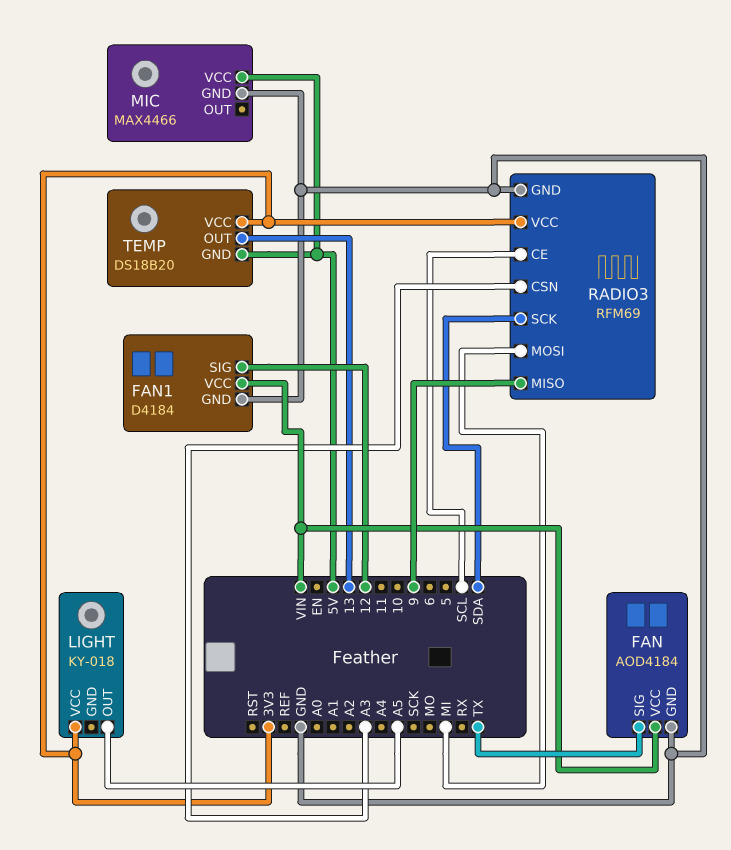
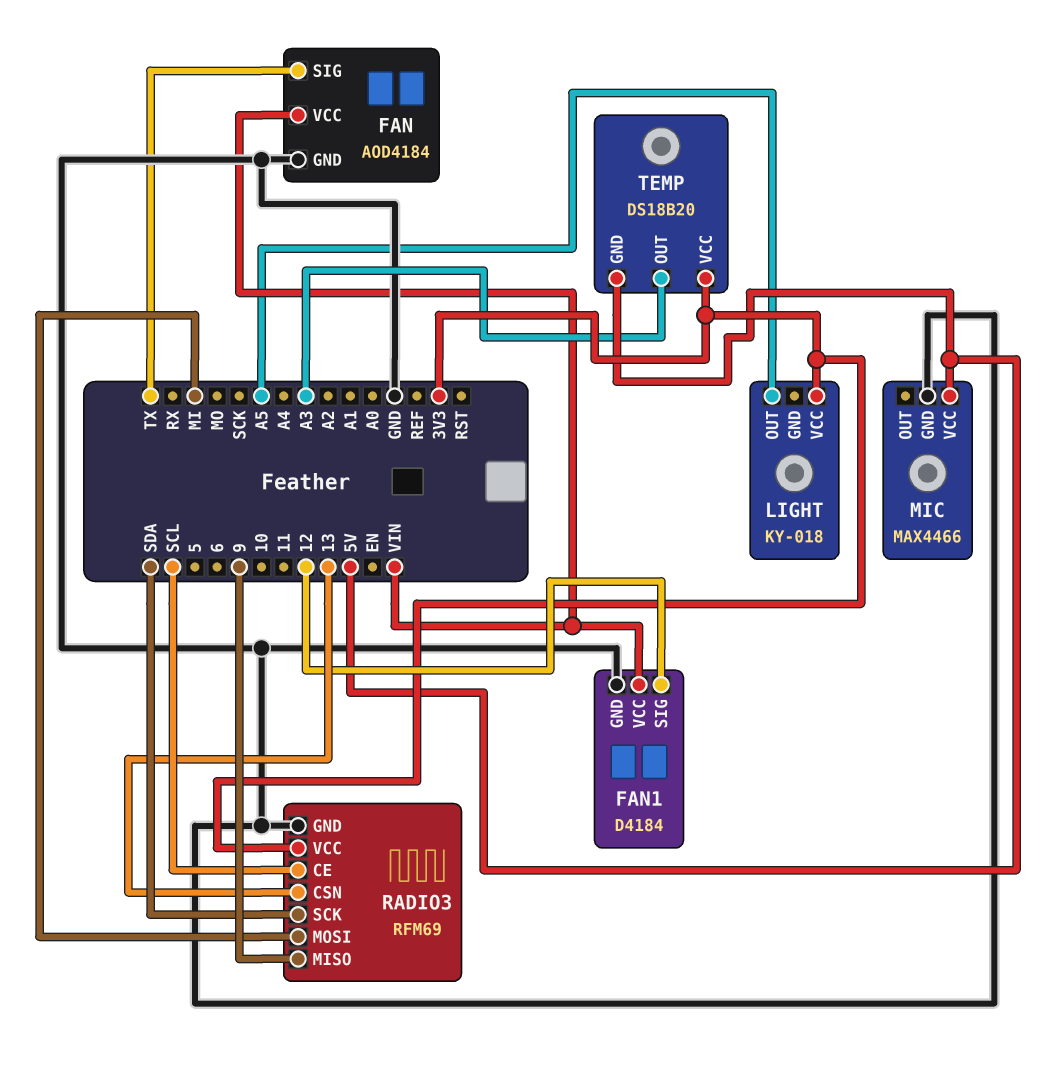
RADIO3 pin CSN: A3 -> 13
TEMP pin OUT: 13 -> A3

